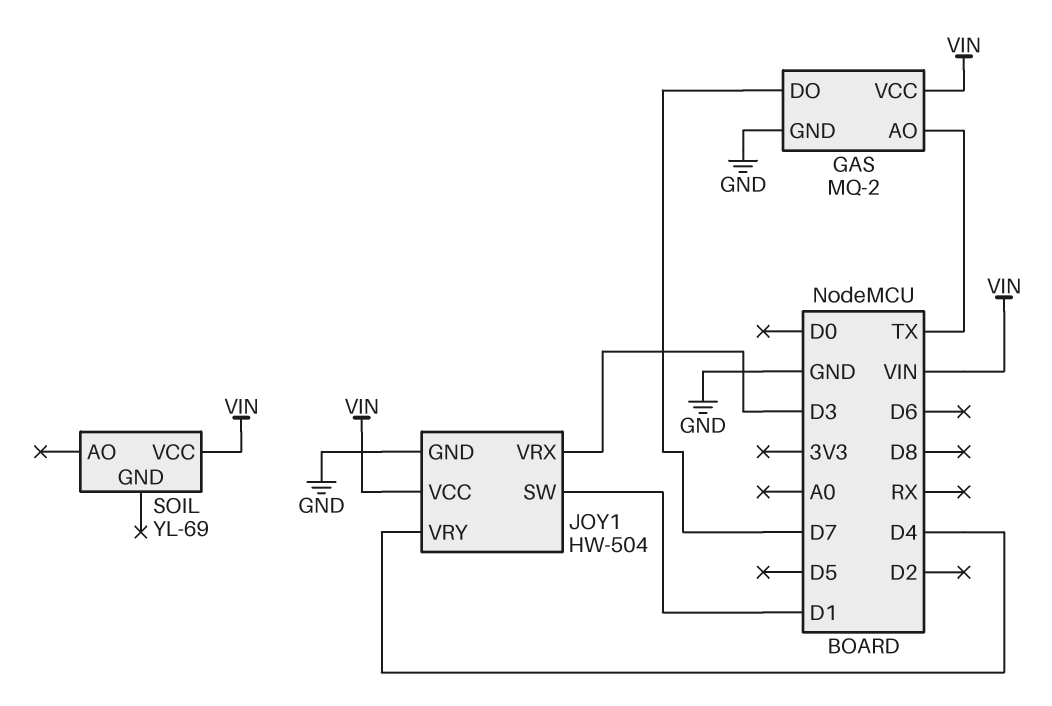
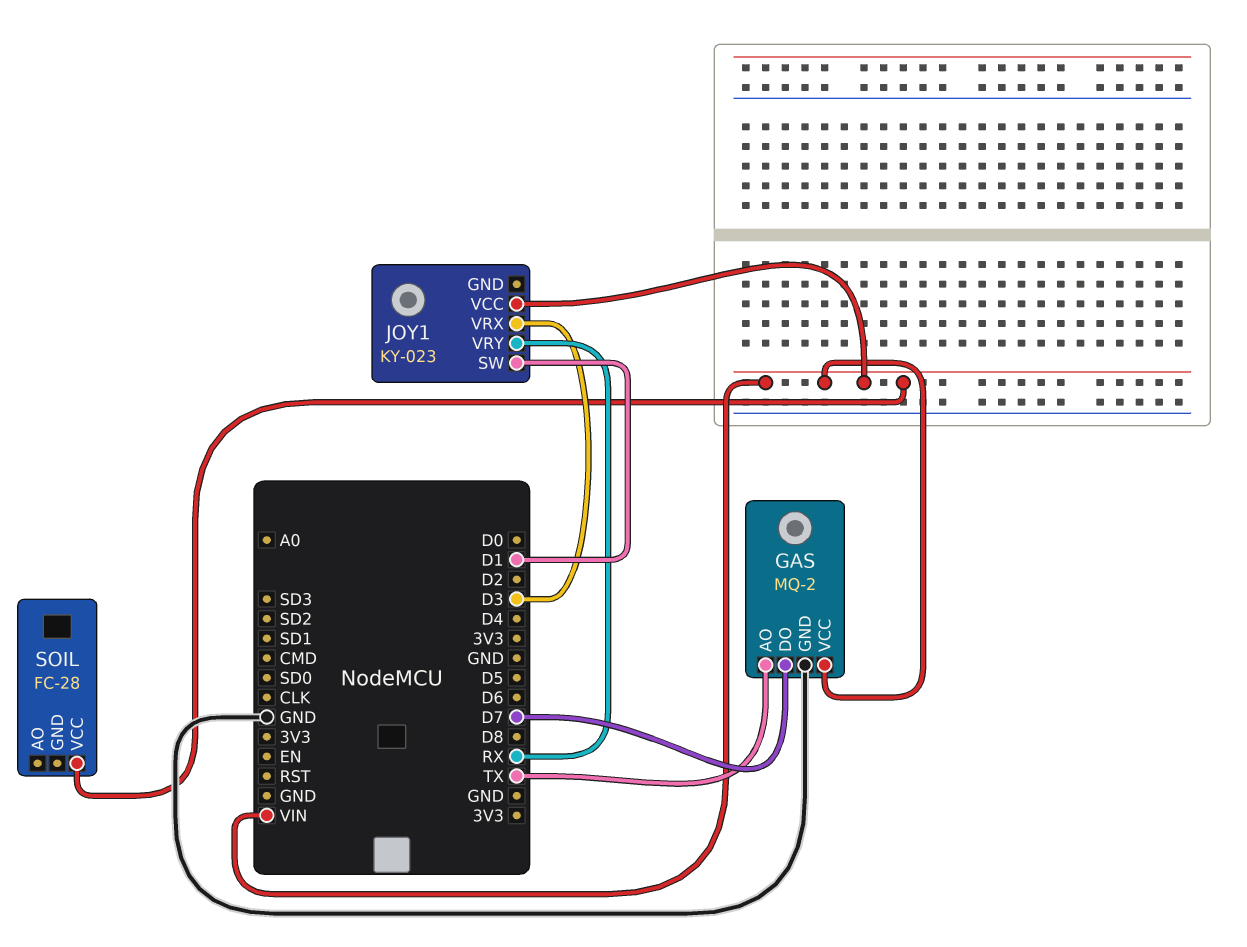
JOY1: HW-504 -> KY-023
JOY1 pin GND: GND -> none
JOY1 pin VRY: D4 -> RX
SOIL: YL-69 -> FC-28

